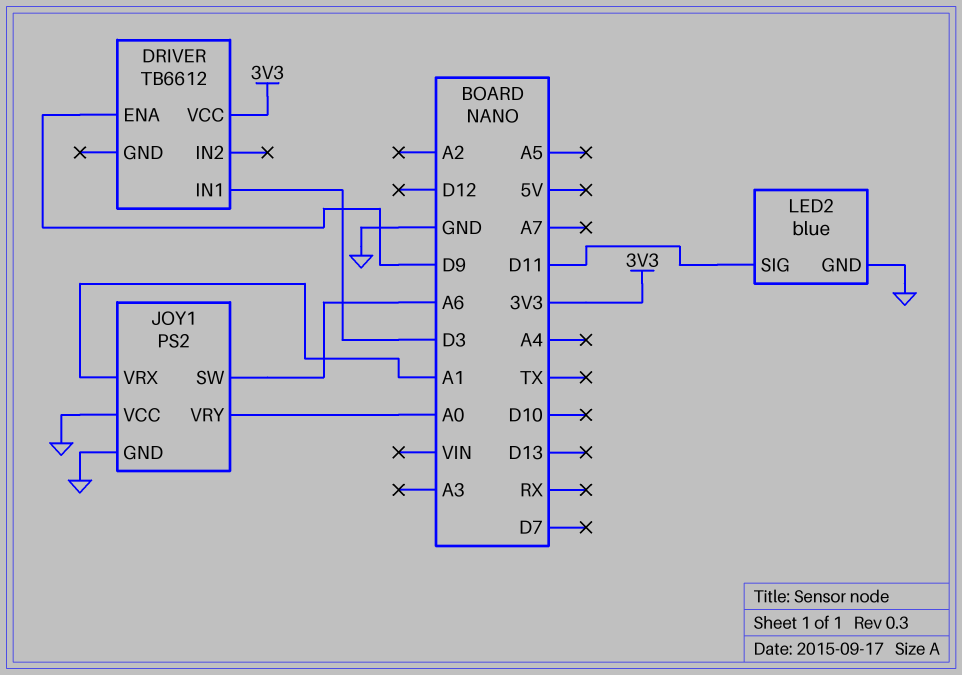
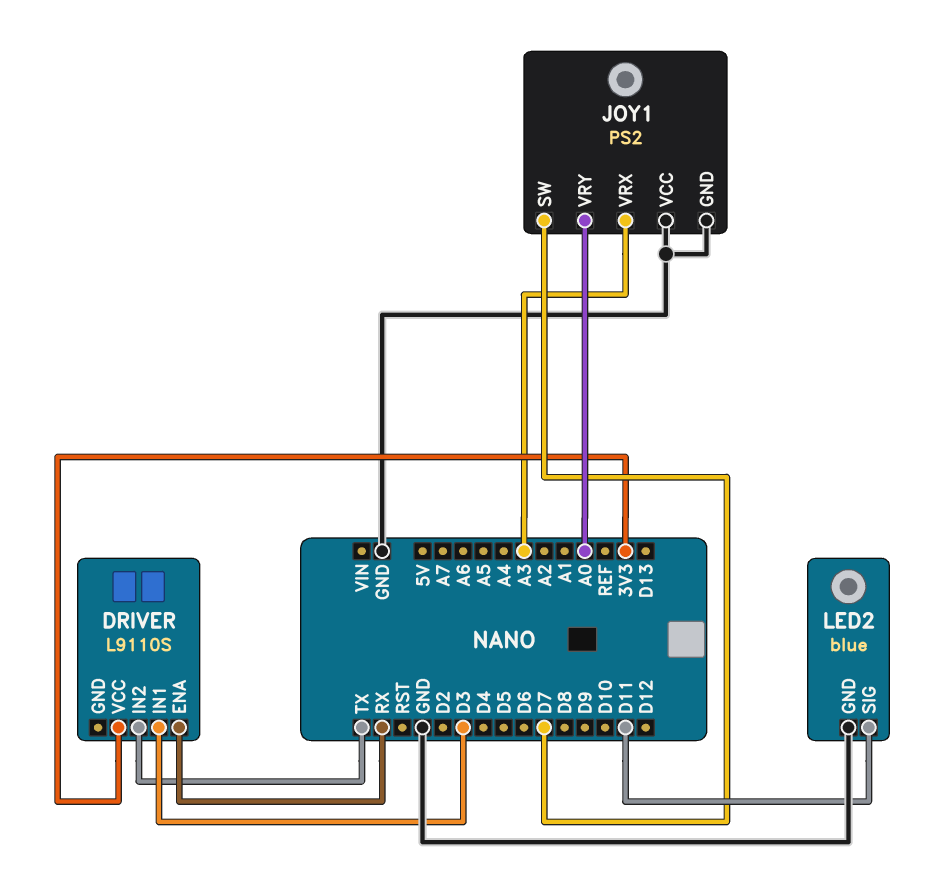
DRIVER: TB6612 -> L9110S
DRIVER pin ENA: D9 -> RX
DRIVER pin IN2: none -> TX
JOY1 pin SW: A6 -> D7
JOY1 pin VRX: A1 -> A3

